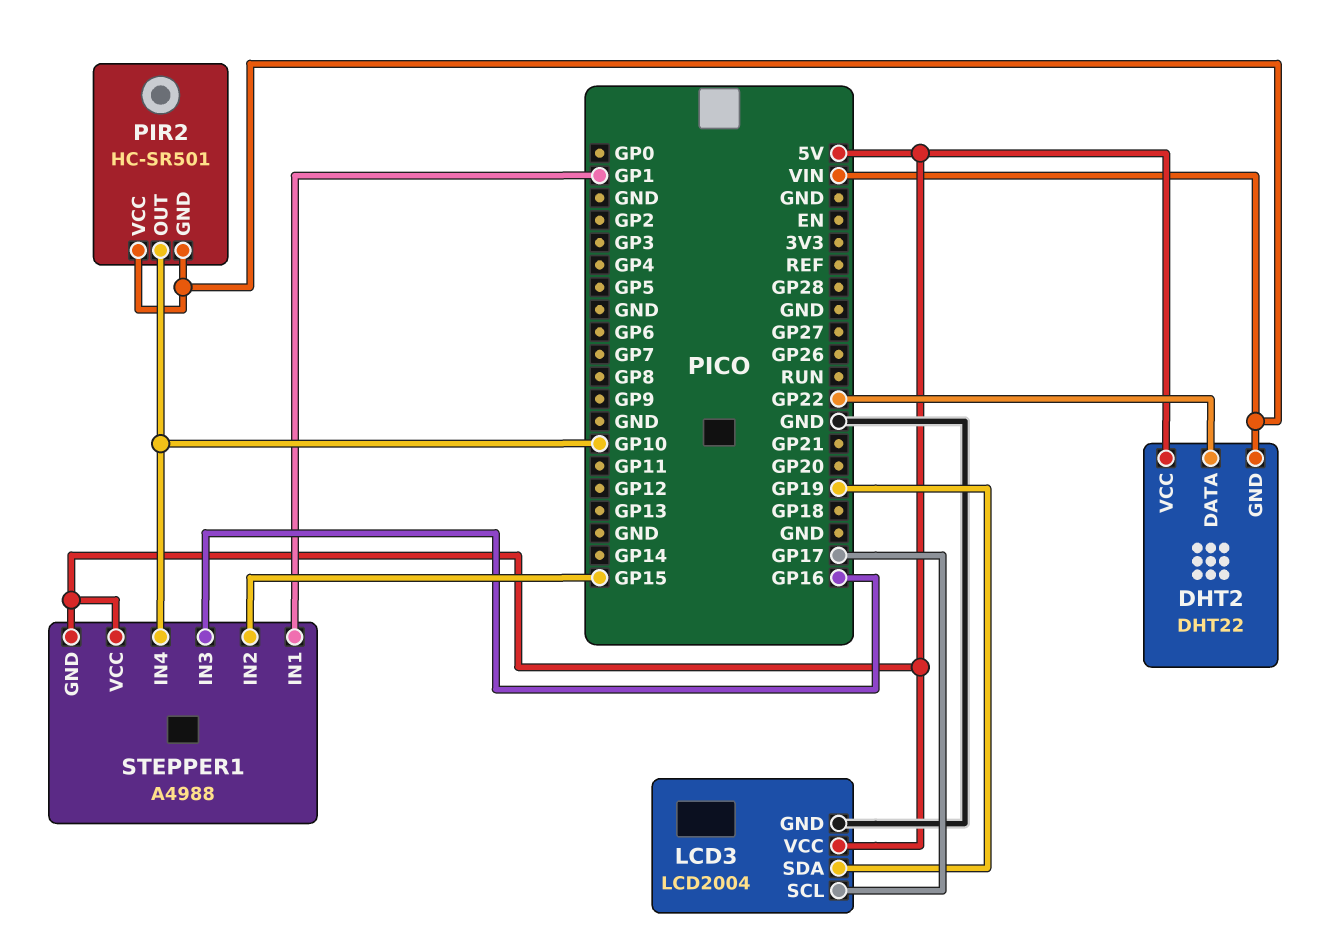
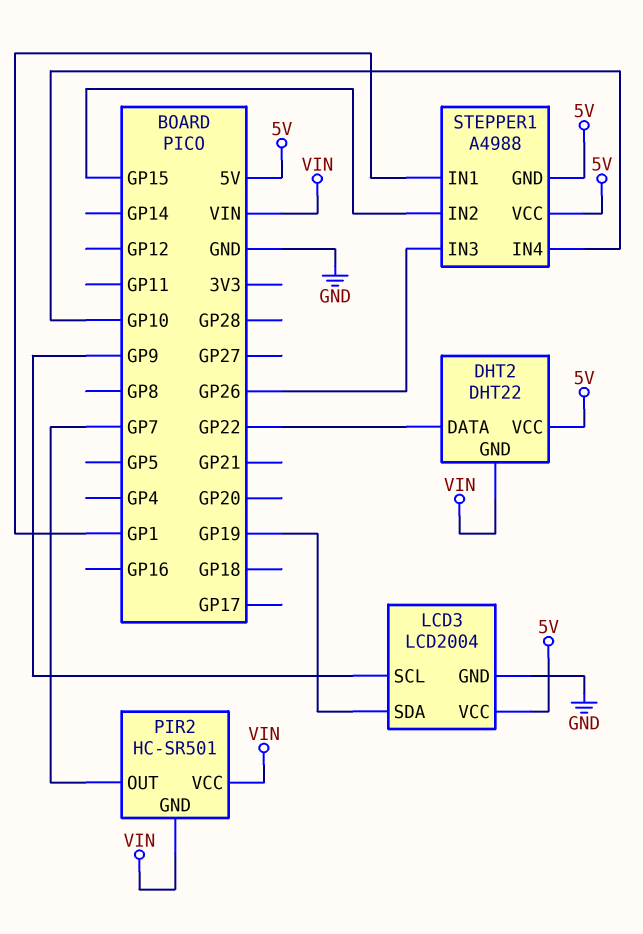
LCD3 pin SCL: GP17 -> GP9
PIR2 pin OUT: GP10 -> GP7
STEPPER1 pin IN3: GP16 -> GP26

